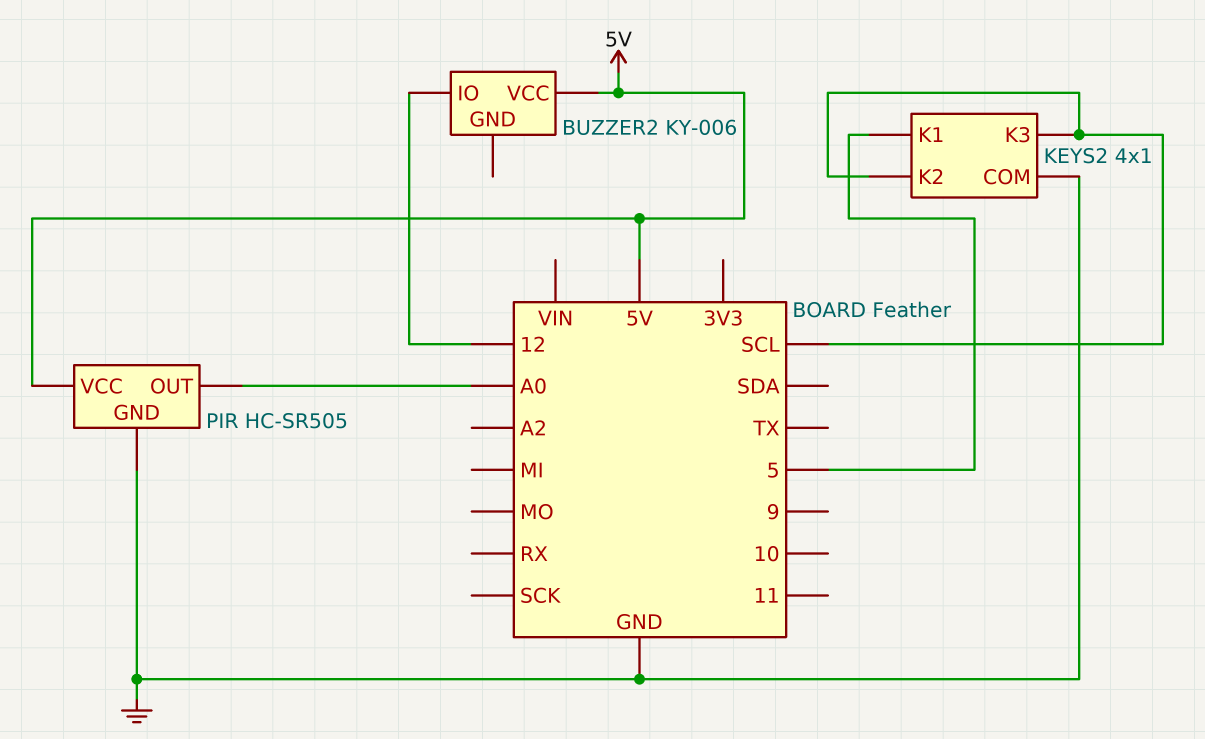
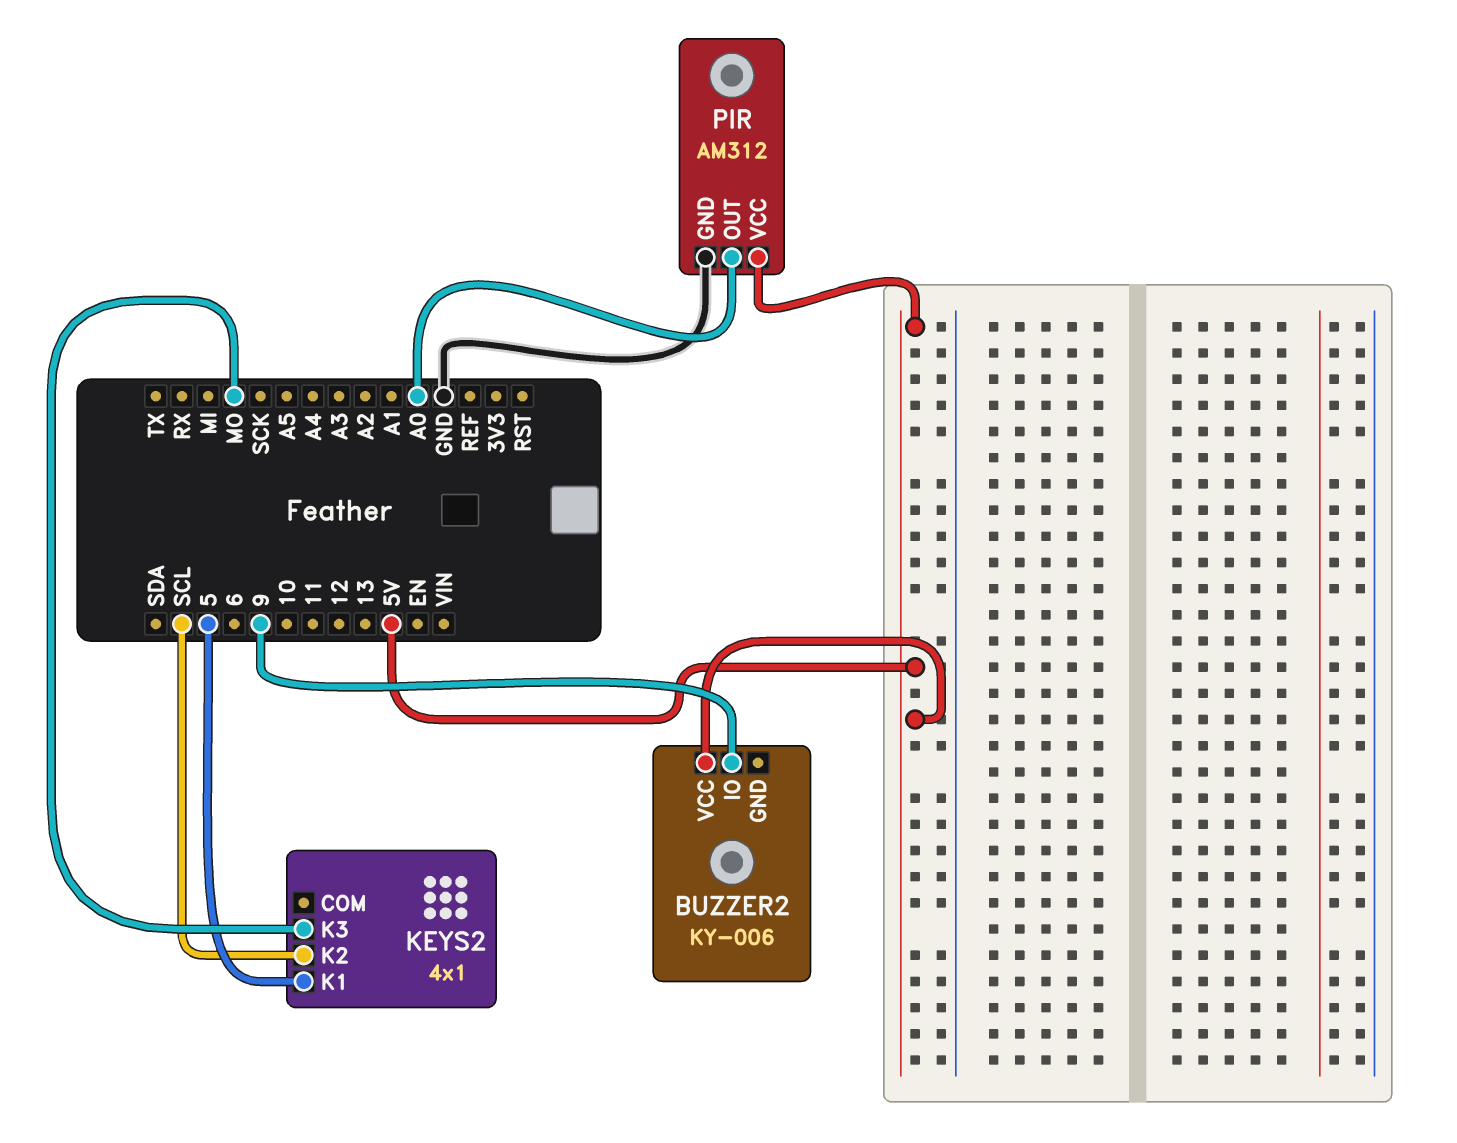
BUZZER2 pin IO: 12 -> 9
KEYS2 pin COM: GND -> none
KEYS2 pin K3: SCL -> MO
PIR: HC-SR505 -> AM312

